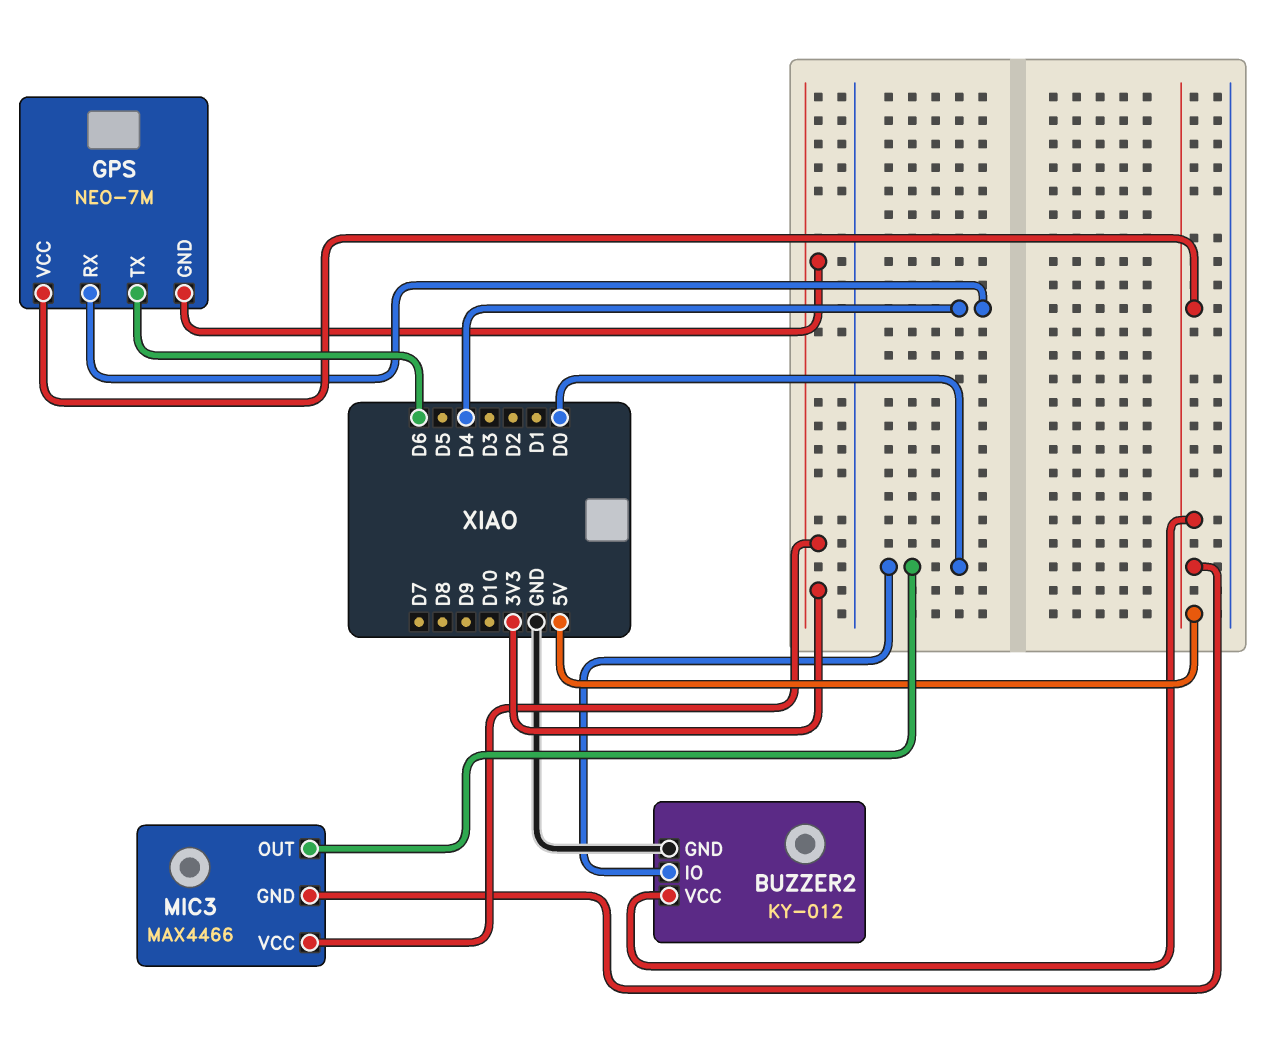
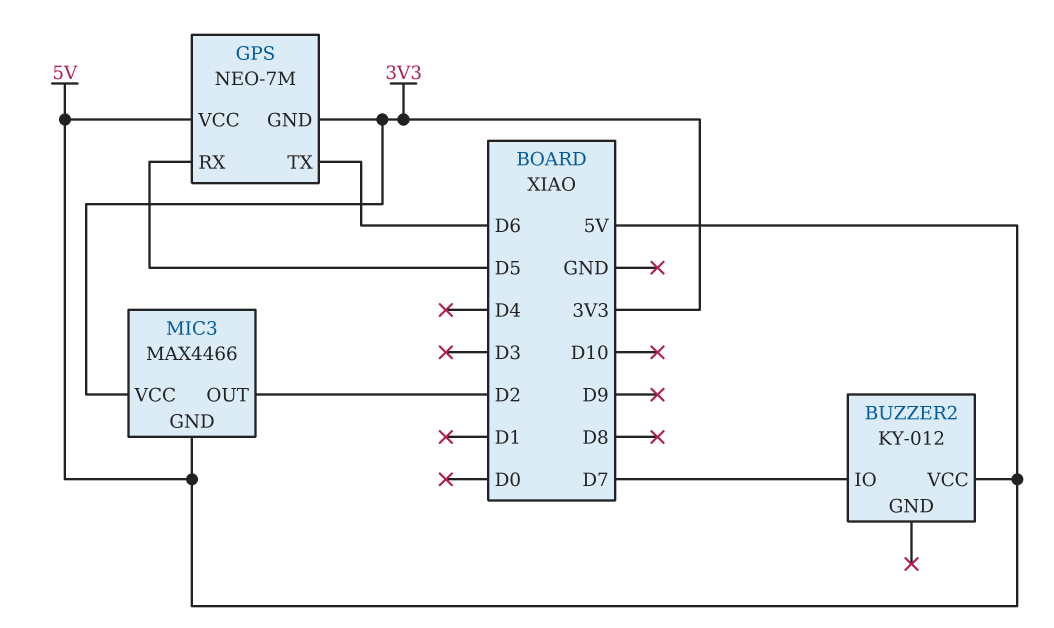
BUZZER2 pin GND: GND -> none
BUZZER2 pin IO: D0 -> D7
GPS pin RX: D4 -> D5
MIC3 pin OUT: D0 -> D2

